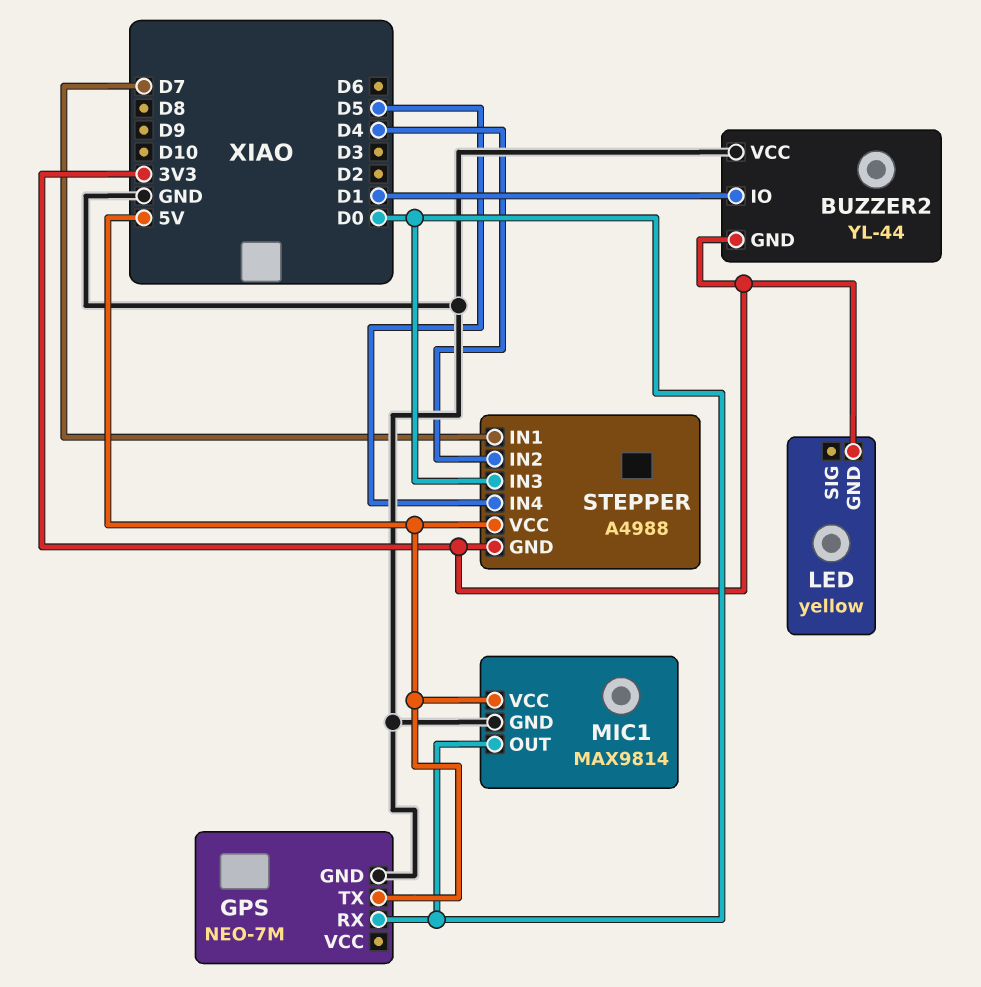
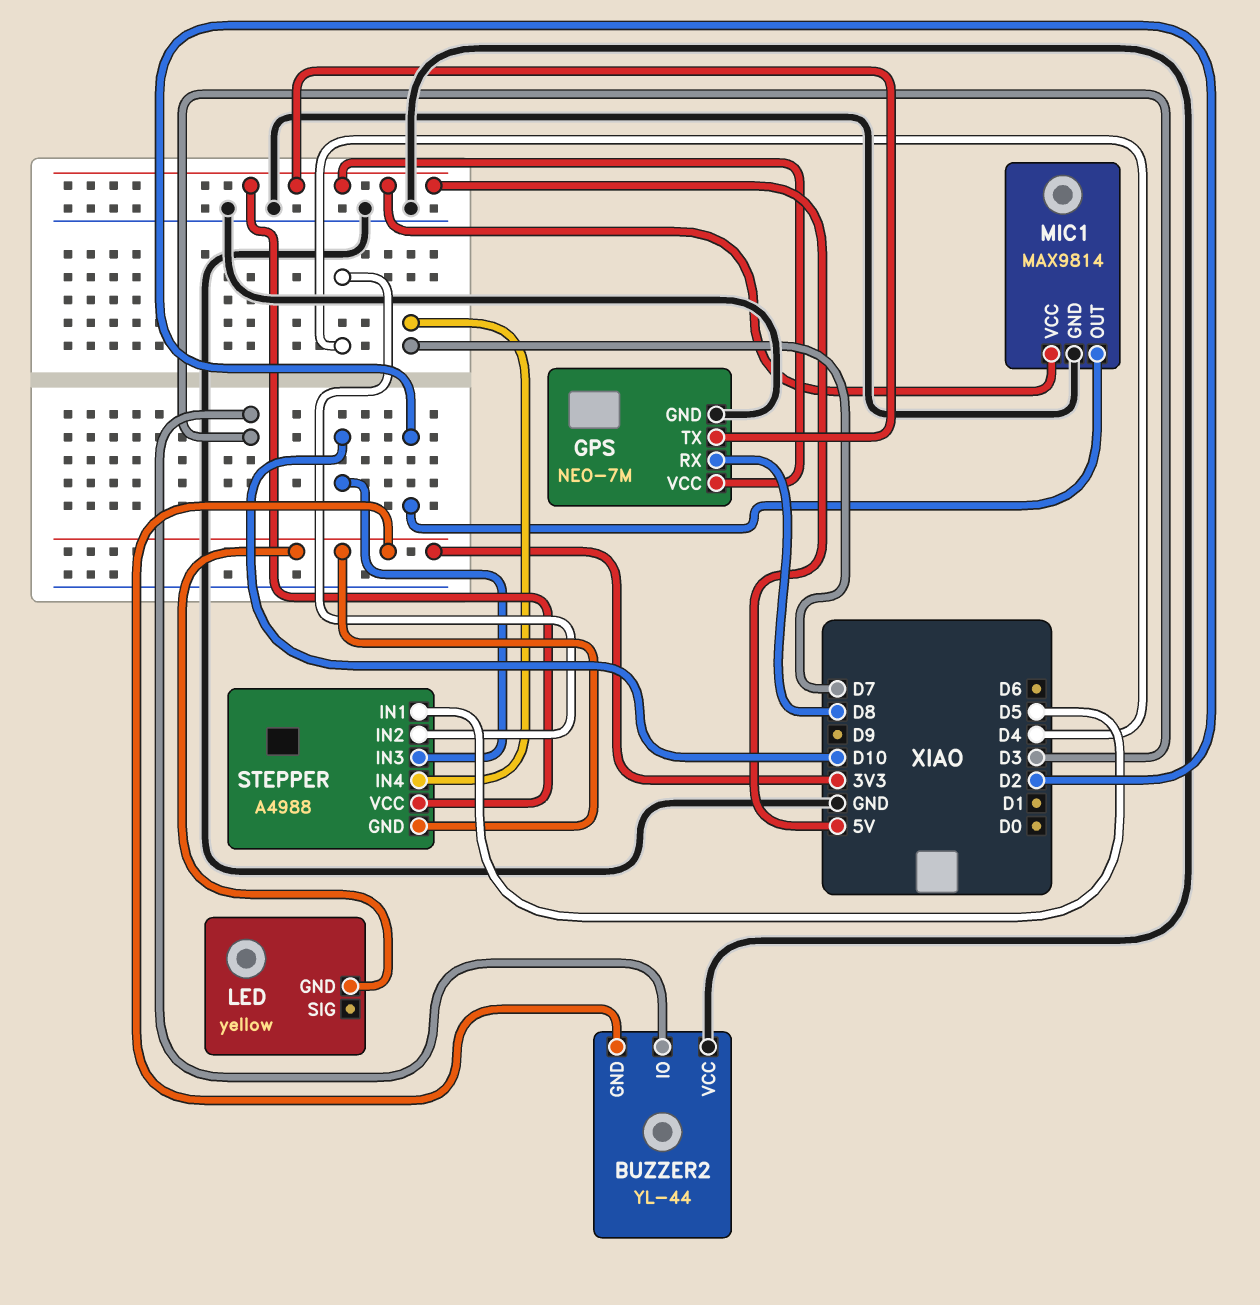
BUZZER2 pin IO: D1 -> D3
GPS pin RX: D0 -> D8
GPS pin VCC: none -> 5V
MIC1 pin OUT: D0 -> D2
STEPPER pin IN1: D7 -> D5
STEPPER pin IN3: D0 -> D10
STEPPER pin IN4: D5 -> D7

